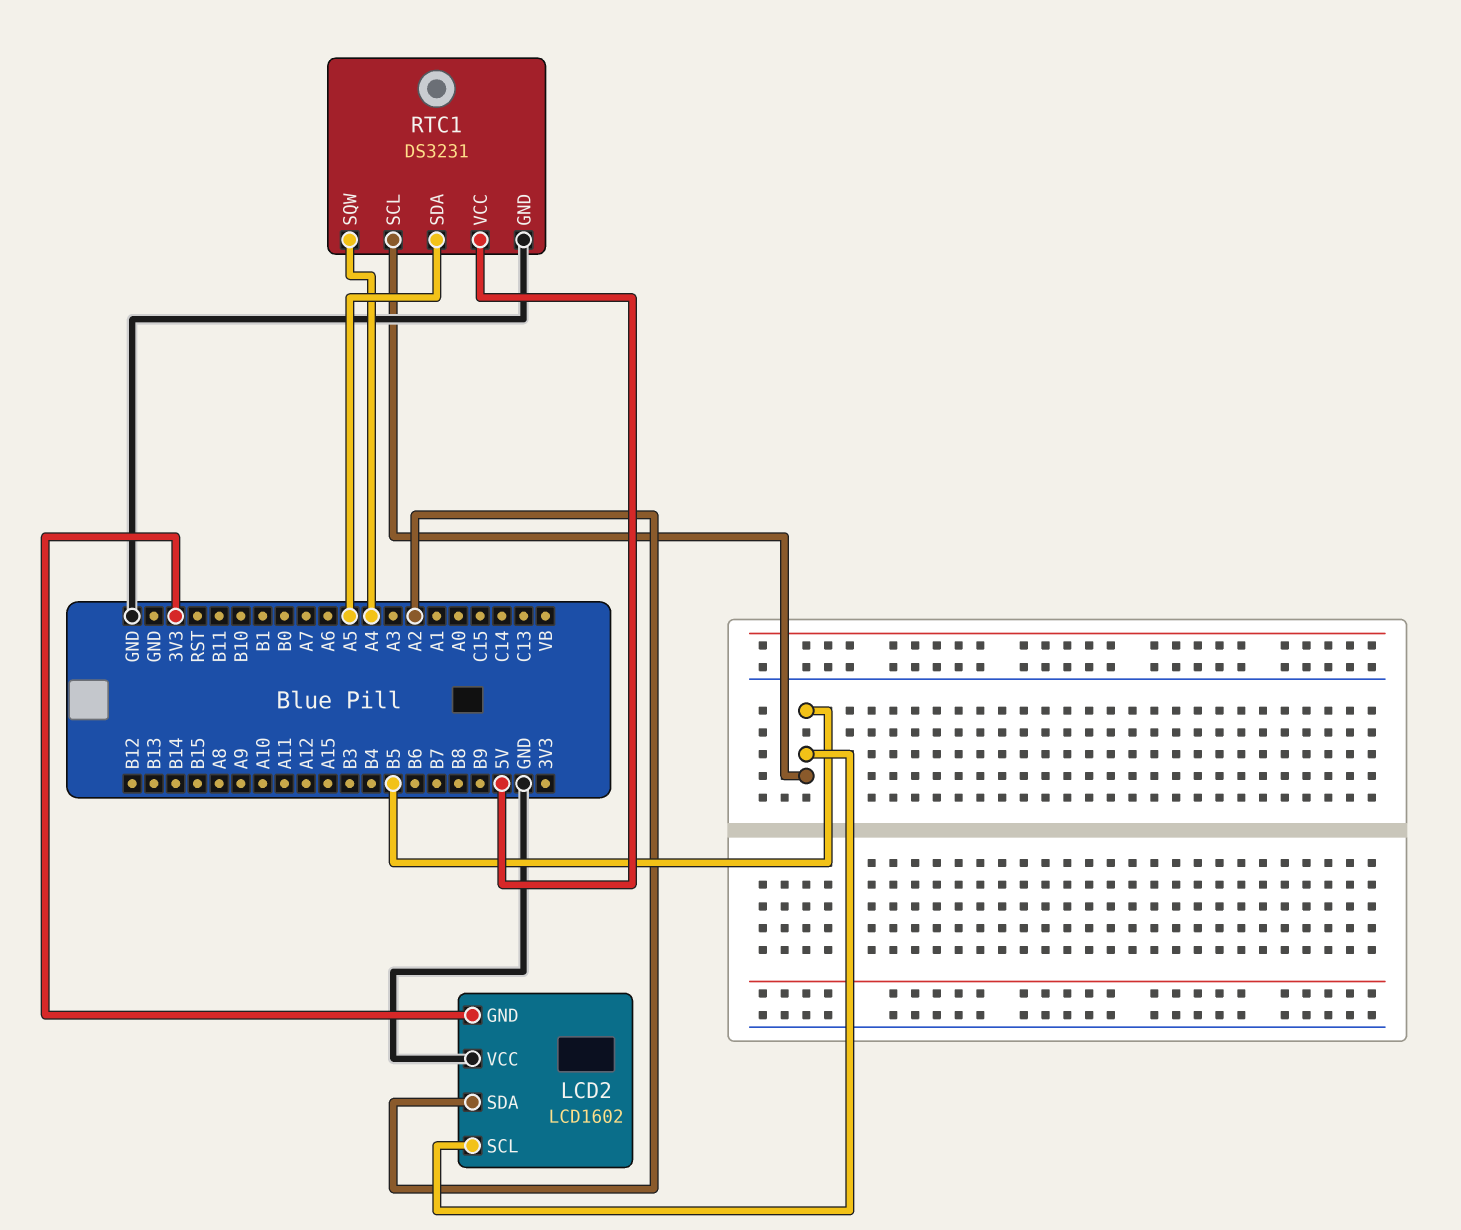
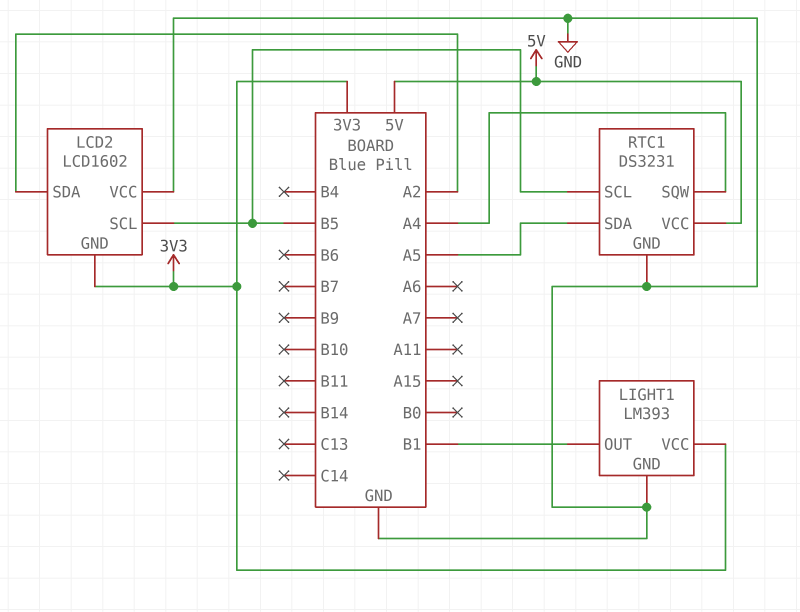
LIGHT1: none -> LM393
LIGHT1 pin GND: none -> GND
LIGHT1 pin OUT: none -> B1
LIGHT1 pin VCC: none -> 3V3

